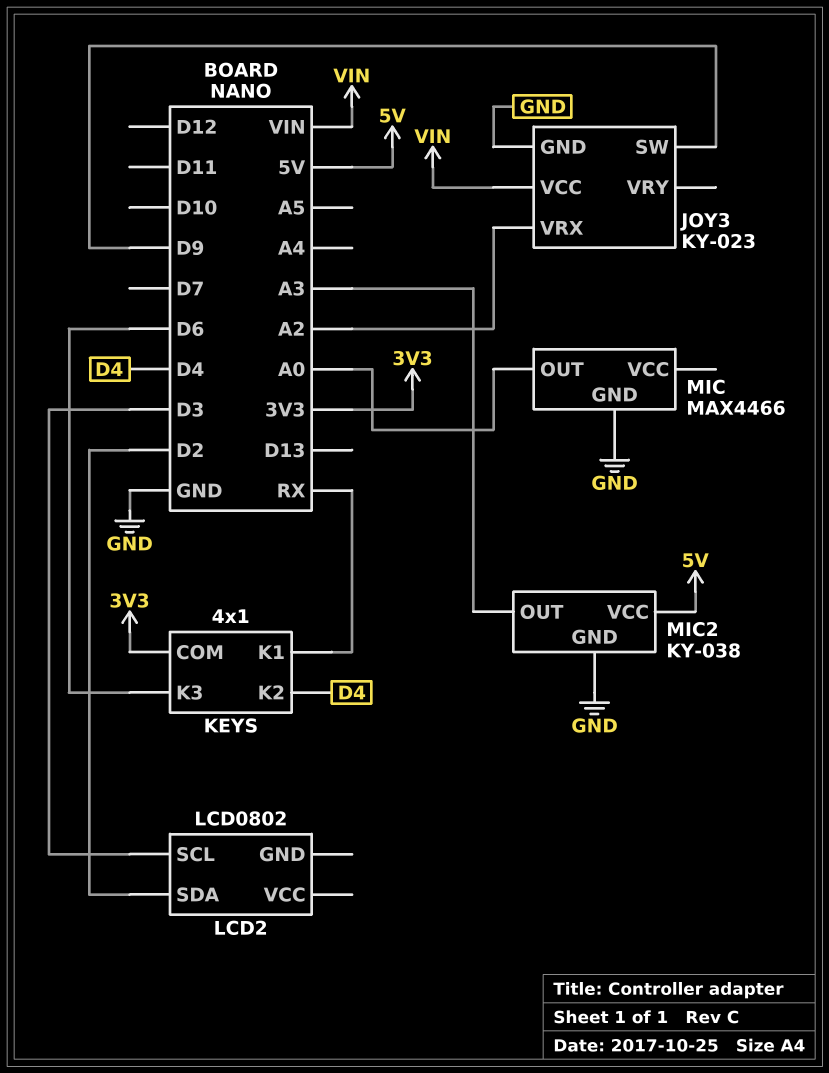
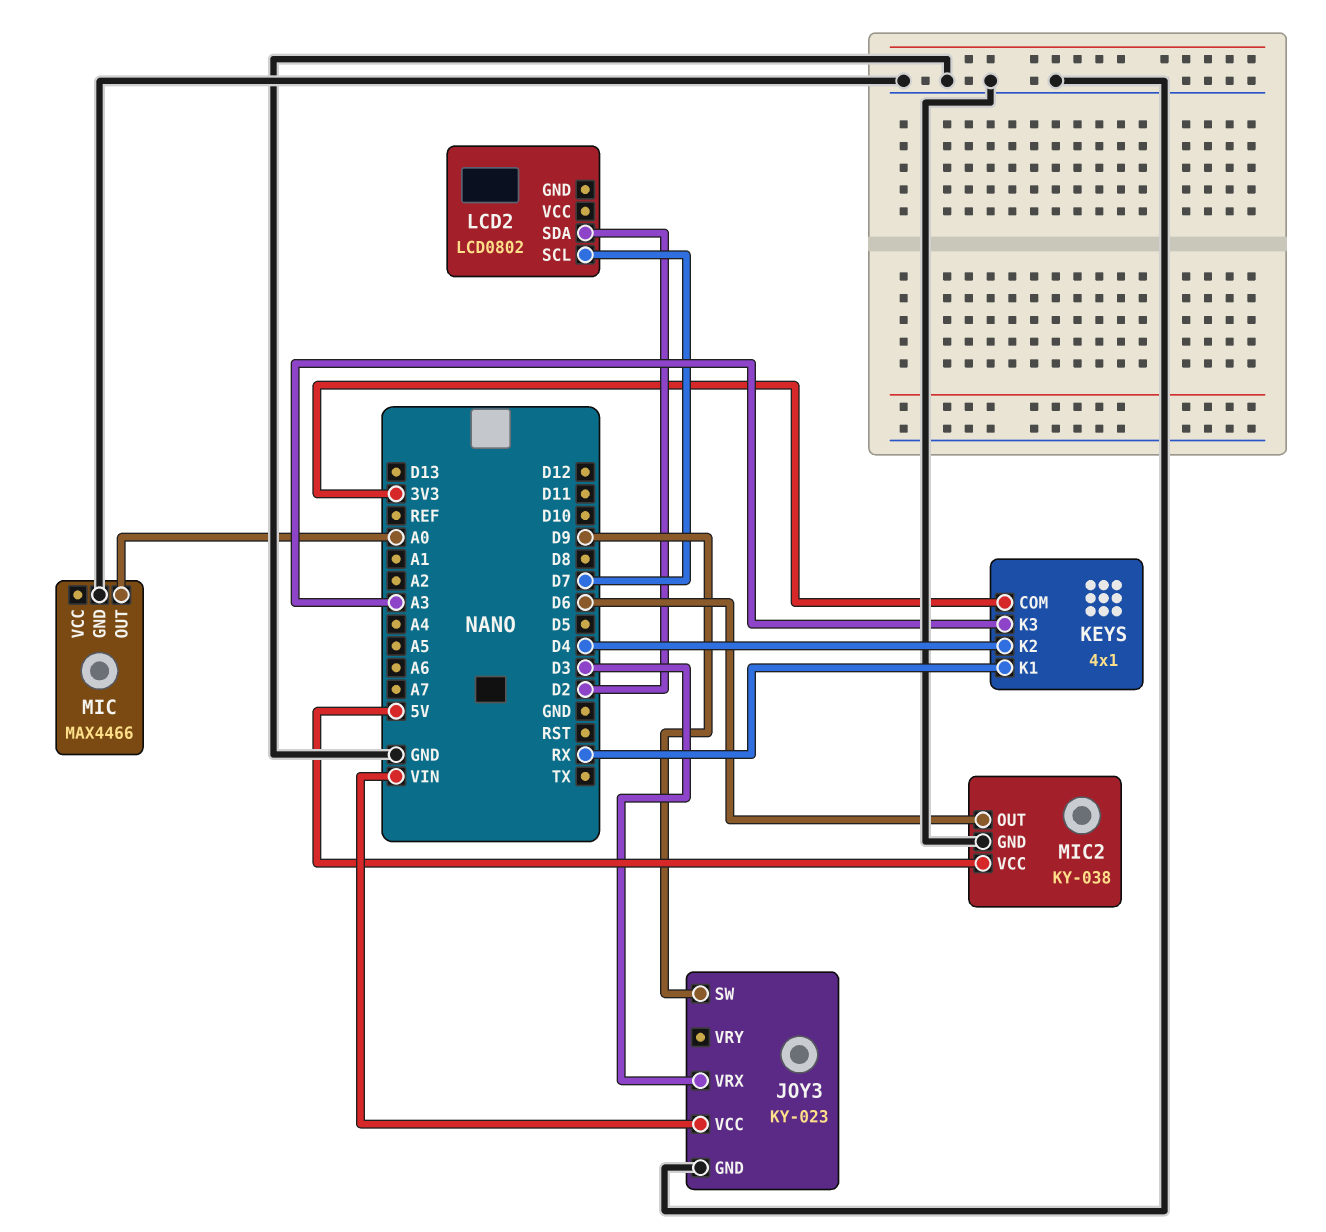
JOY3 pin VRX: A2 -> D3
KEYS pin K3: D6 -> A3
LCD2 pin SCL: D3 -> D7
MIC2 pin OUT: A3 -> D6

